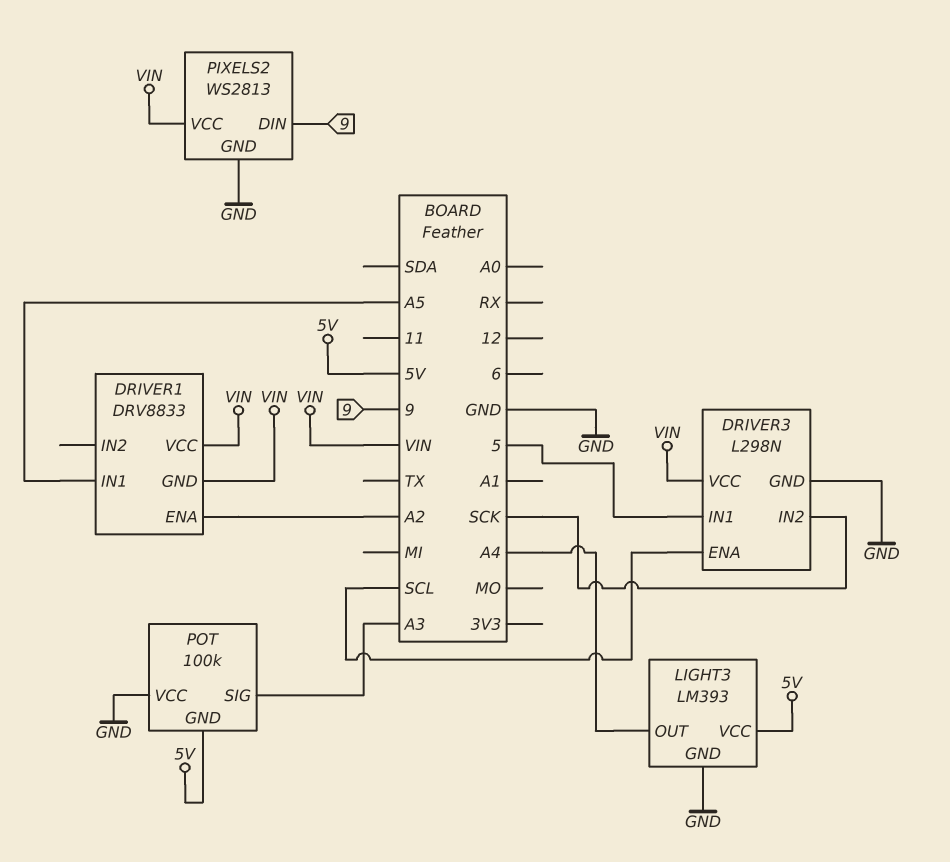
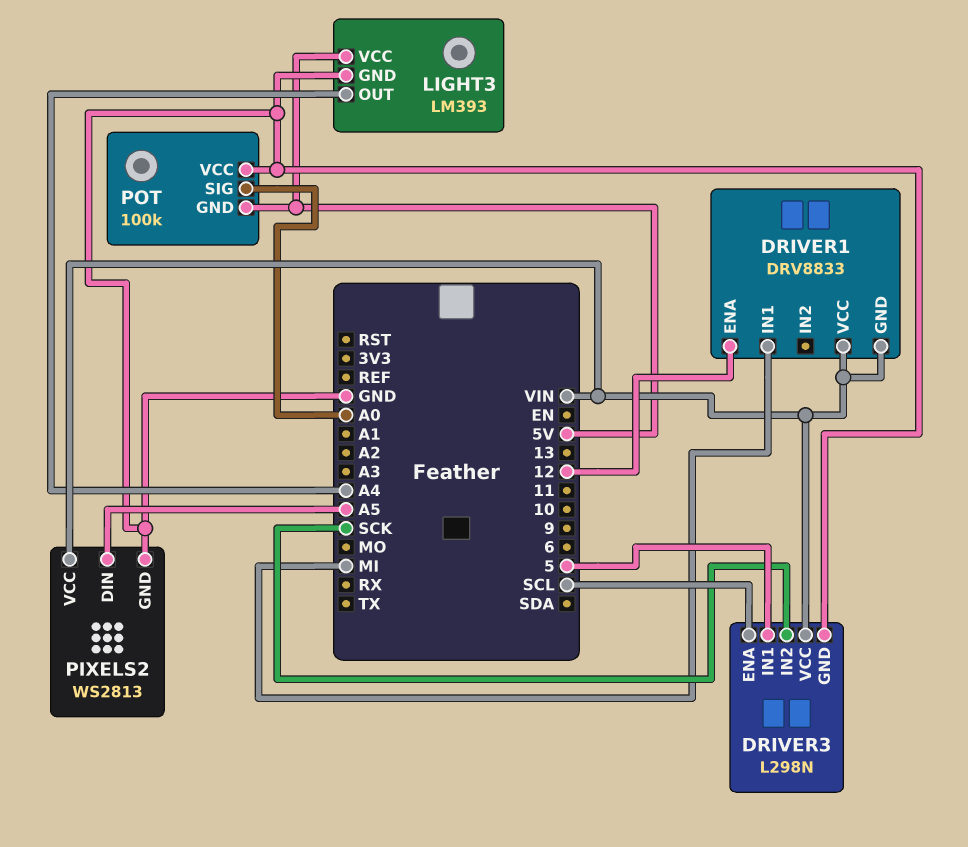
DRIVER1 pin ENA: A2 -> 12
DRIVER1 pin IN1: A5 -> MI
PIXELS2 pin DIN: 9 -> A5
POT pin SIG: A3 -> A0

